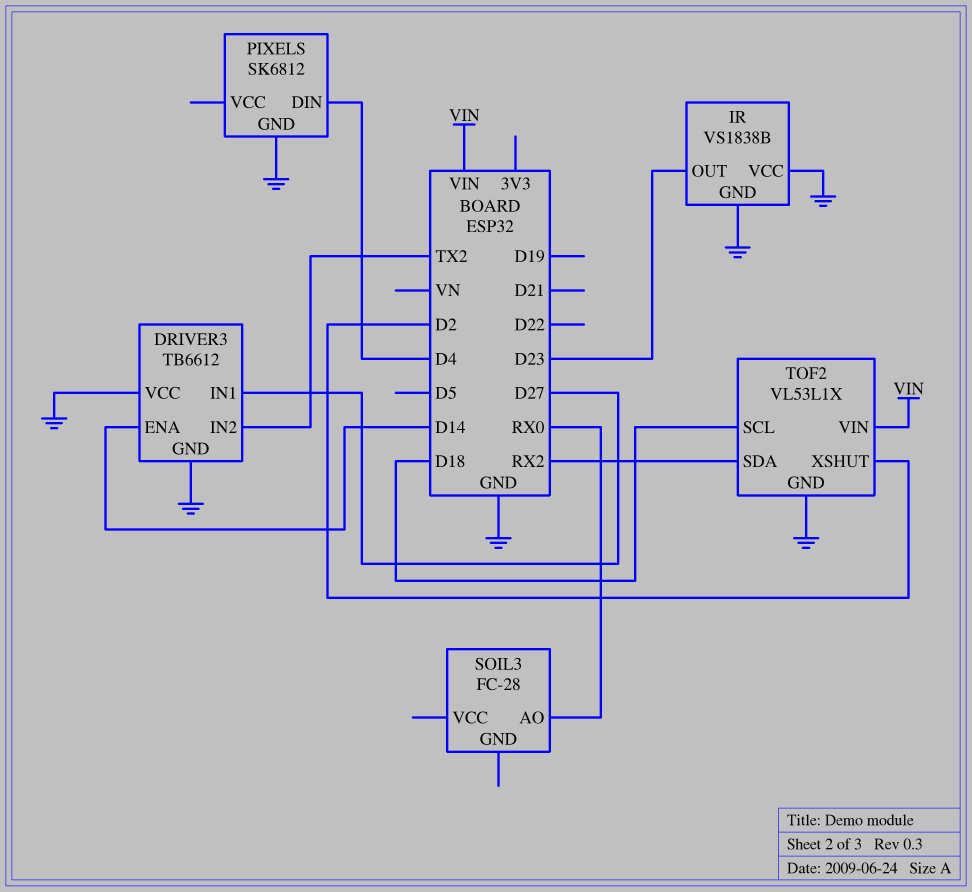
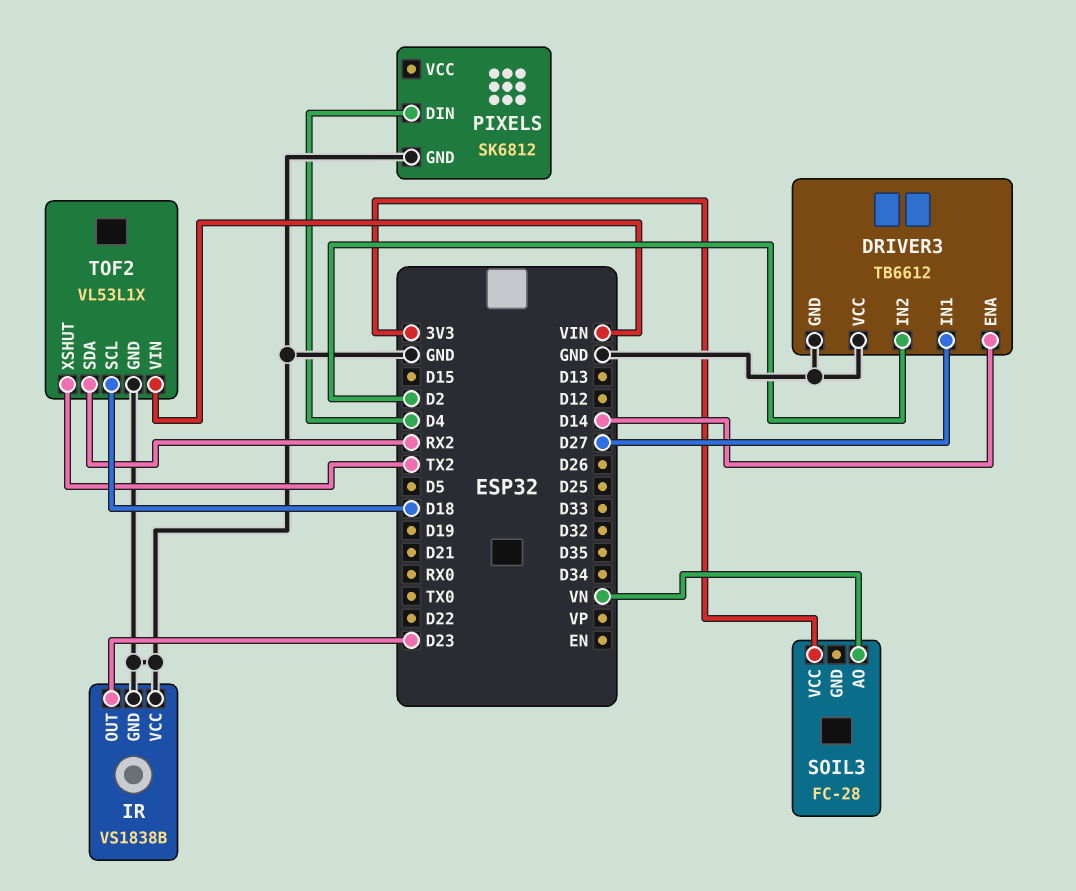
DRIVER3 pin IN2: TX2 -> D2
SOIL3 pin AO: RX0 -> VN
SOIL3 pin VCC: none -> 3V3
TOF2 pin XSHUT: D2 -> TX2

